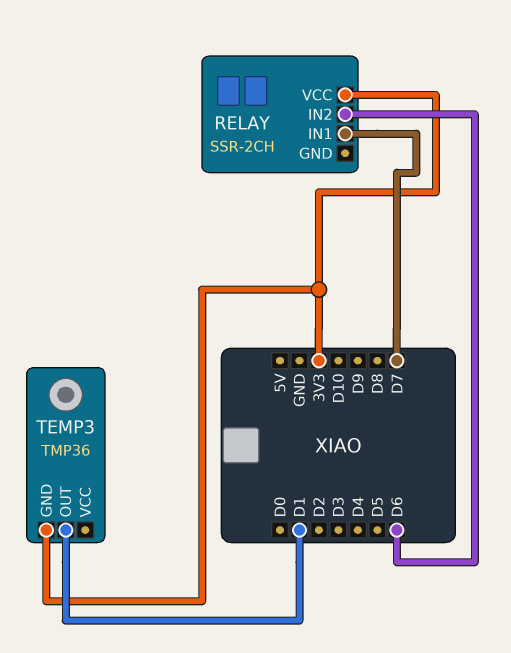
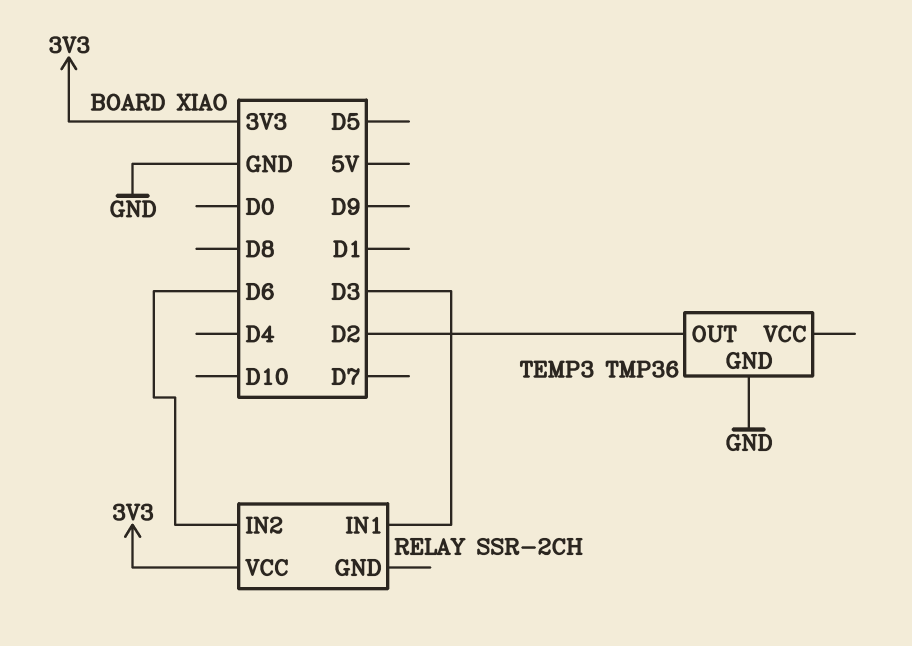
RELAY pin IN1: D7 -> D3
TEMP3 pin GND: 3V3 -> GND
TEMP3 pin OUT: D1 -> D2

